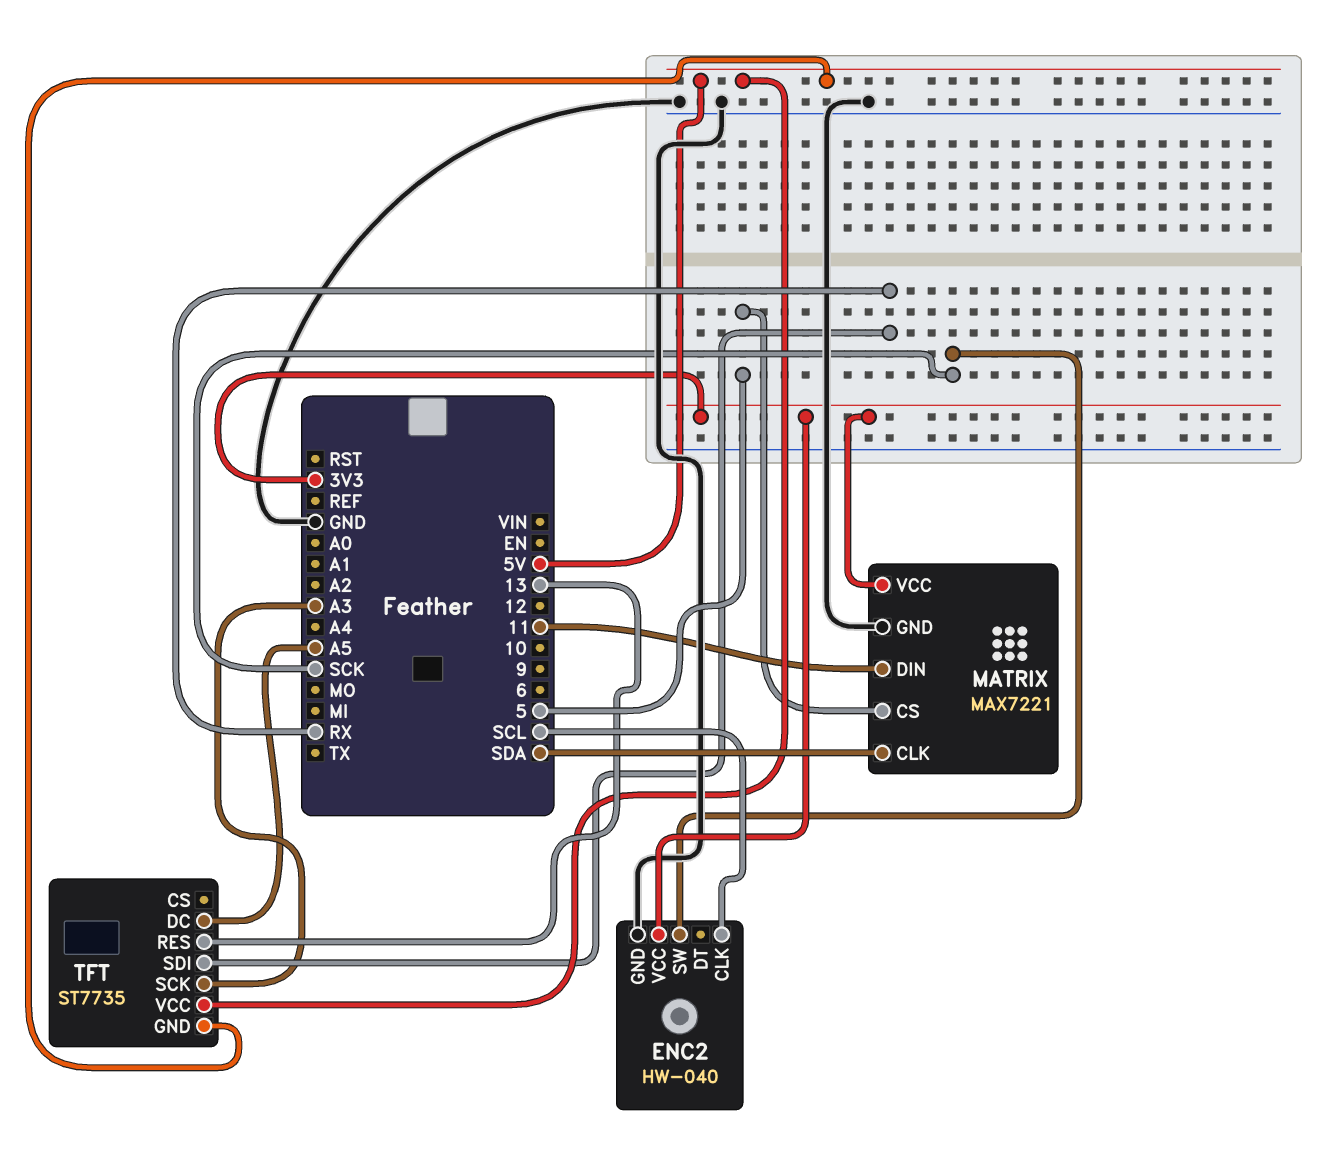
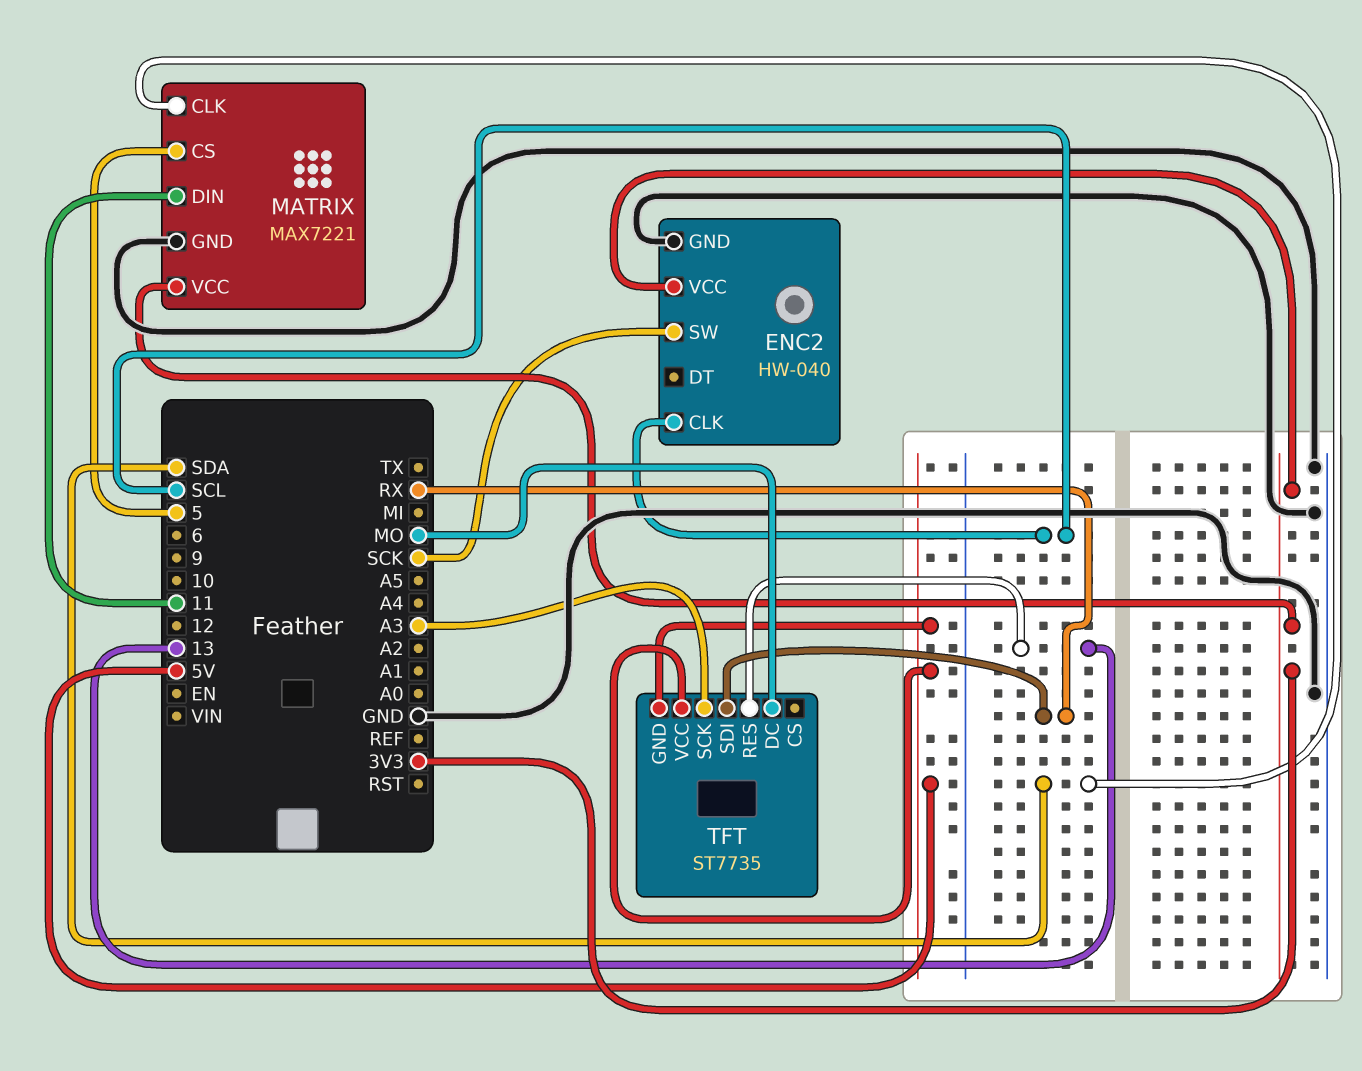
TFT pin DC: A5 -> MO

